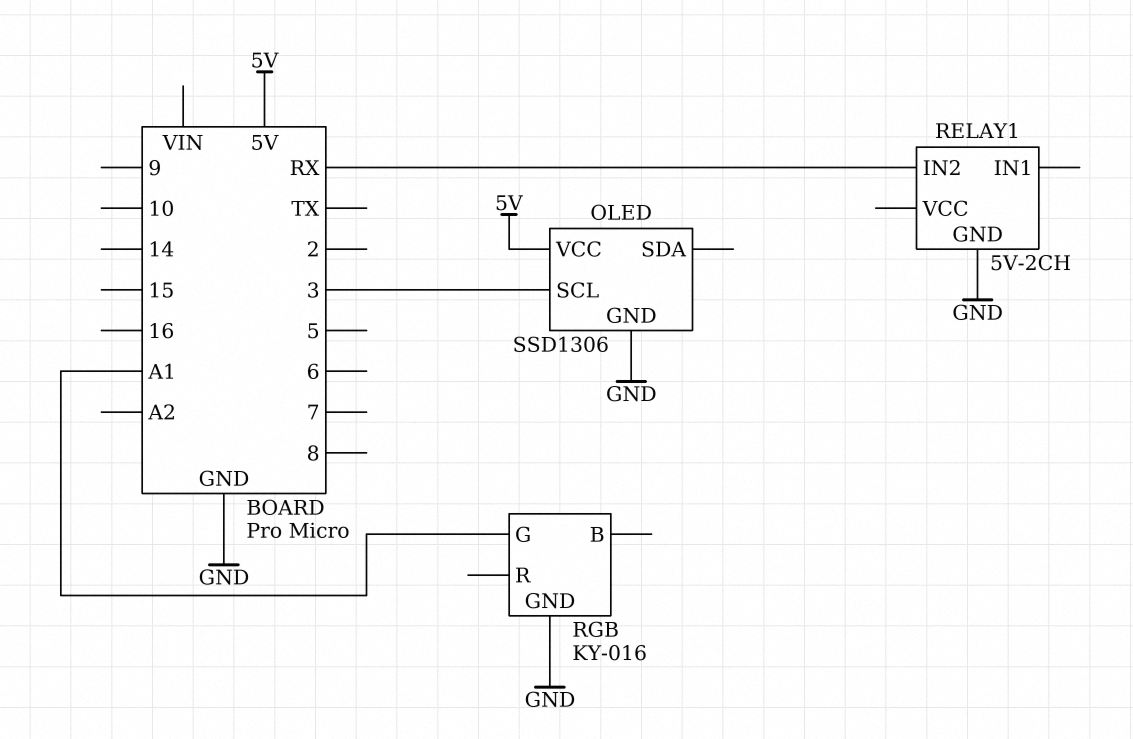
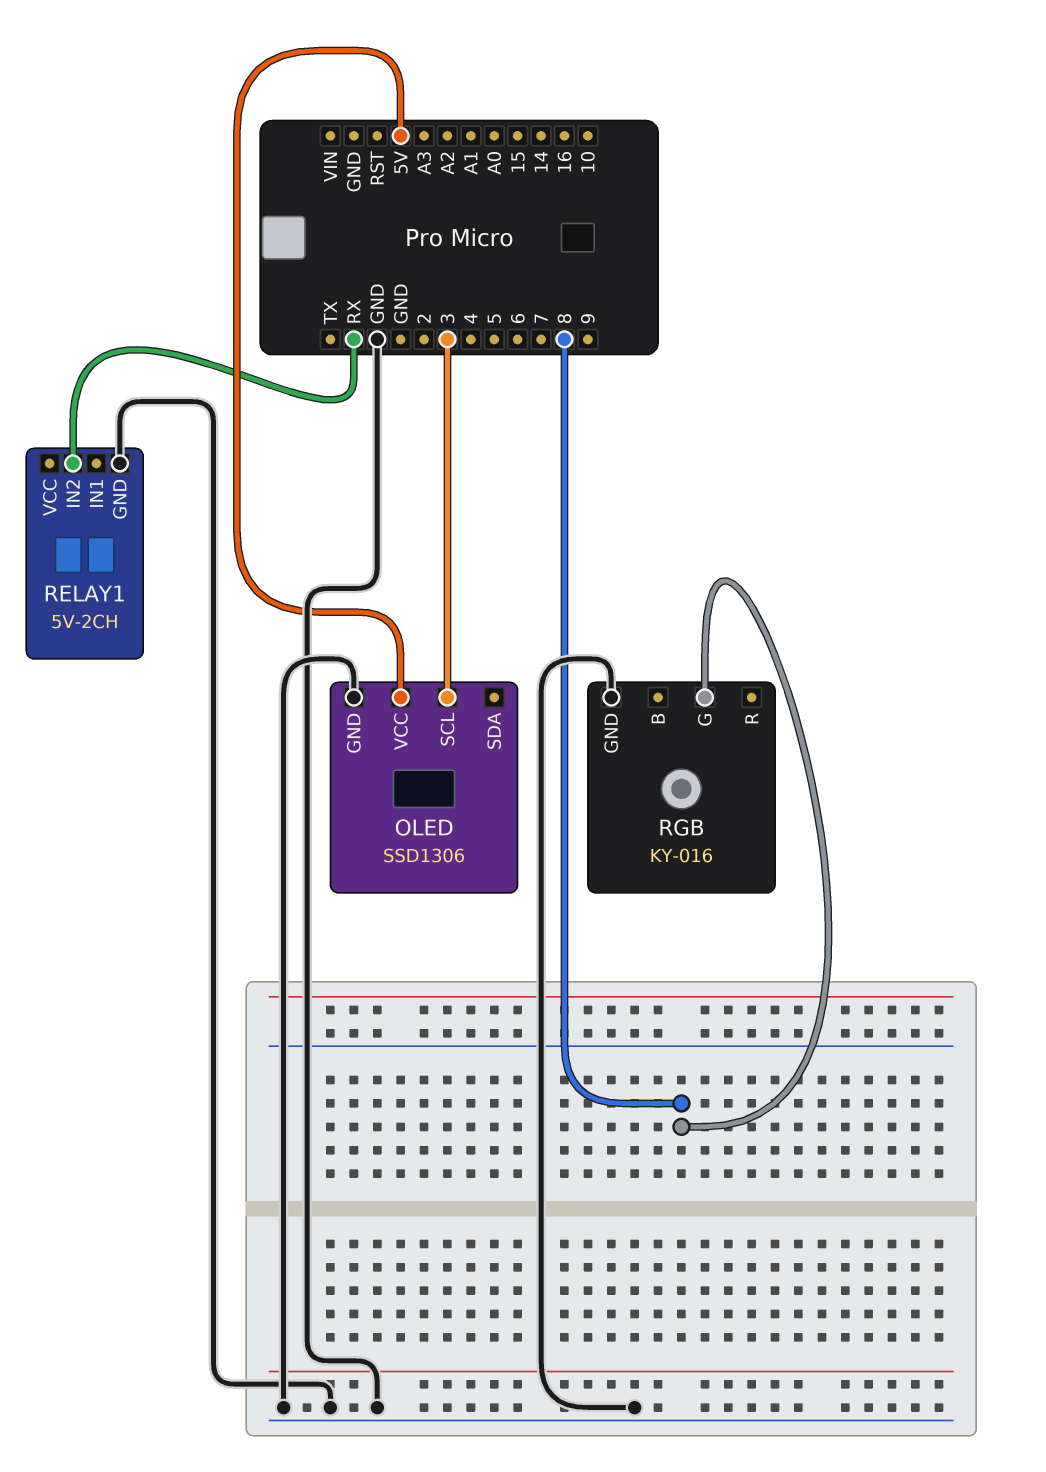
RGB pin G: A1 -> 8

